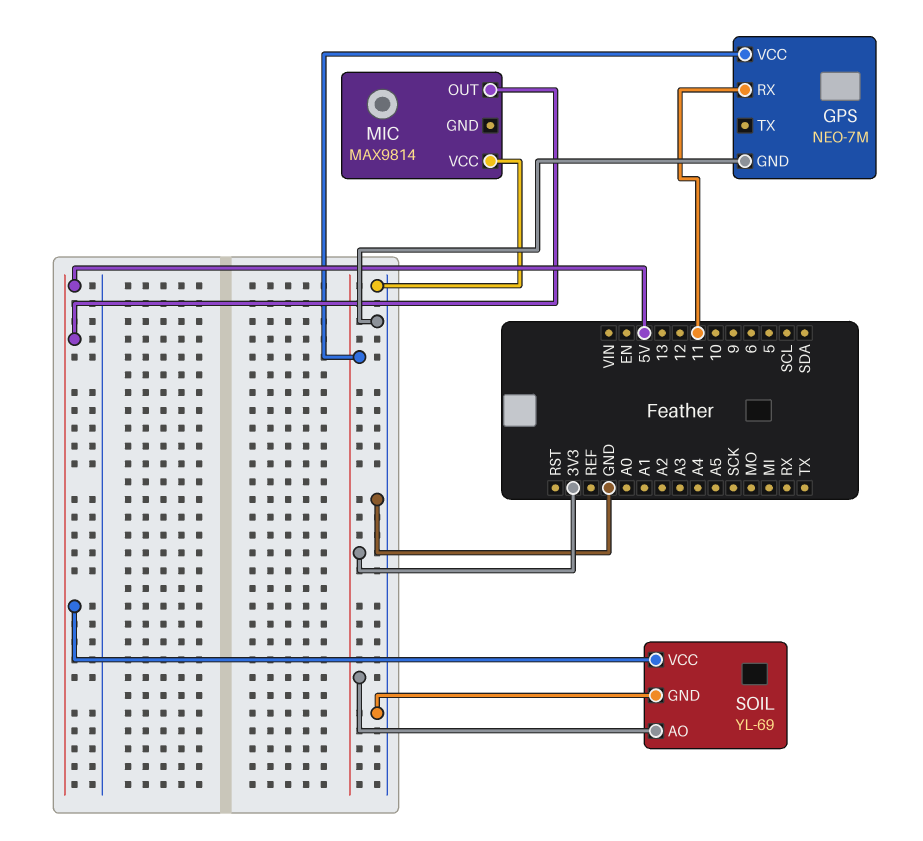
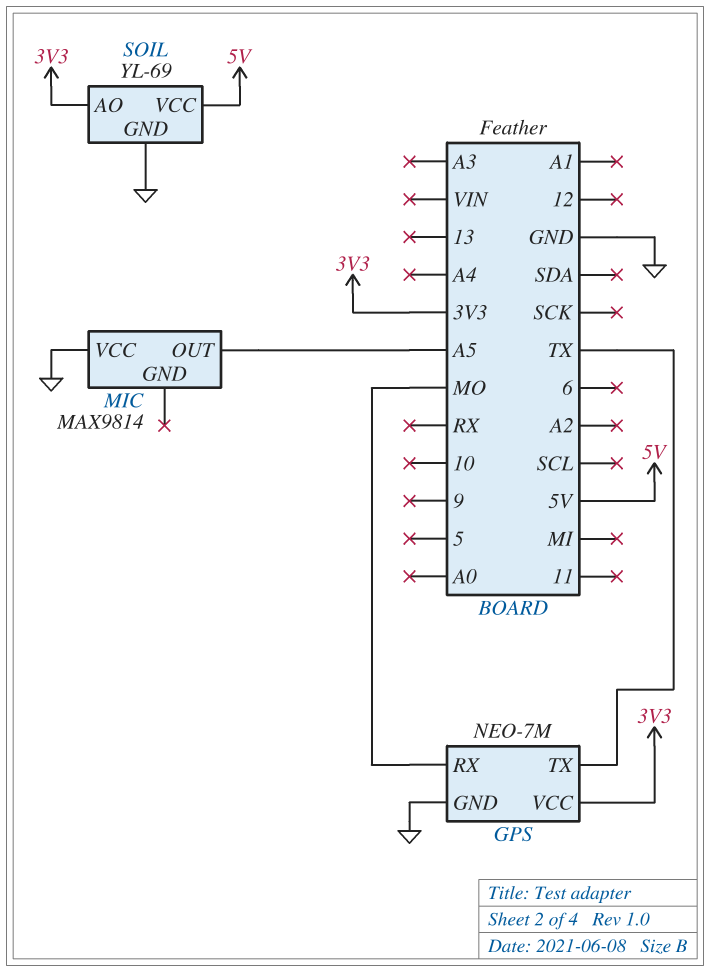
GPS pin RX: 11 -> MO
GPS pin TX: none -> TX
MIC pin OUT: 5V -> A5

